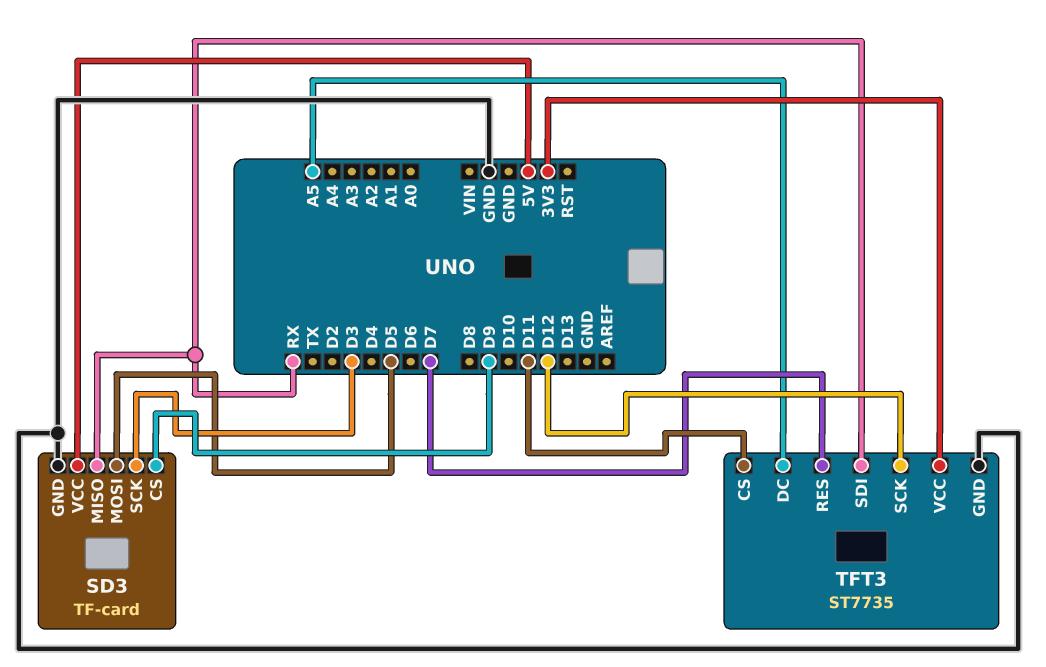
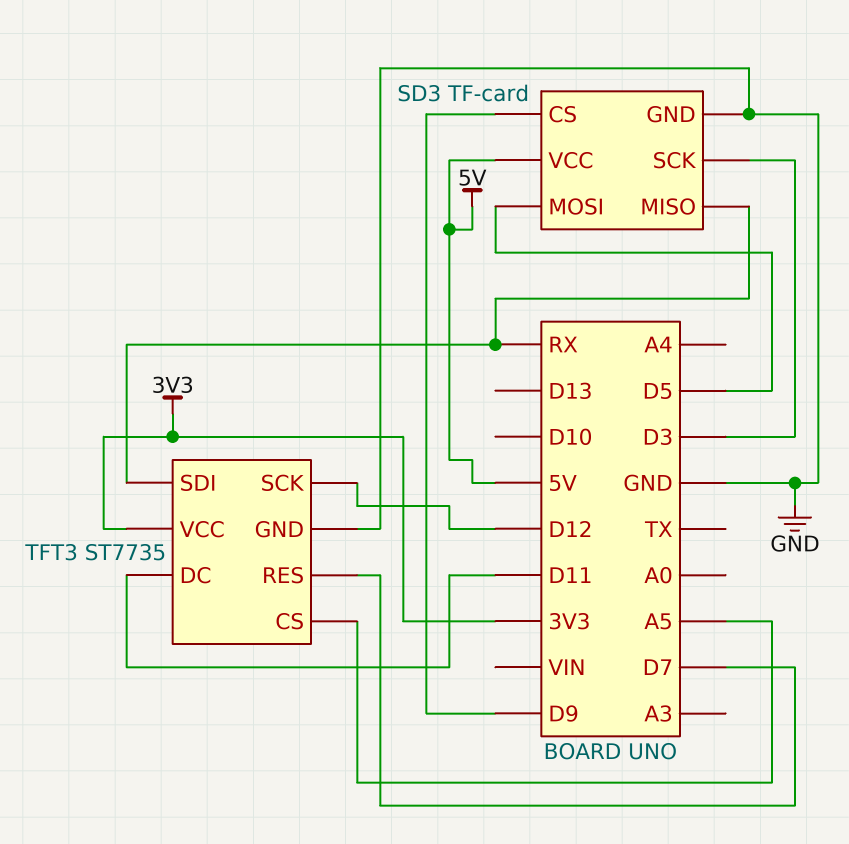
TFT3 pin CS: D11 -> A5
TFT3 pin DC: A5 -> D11

